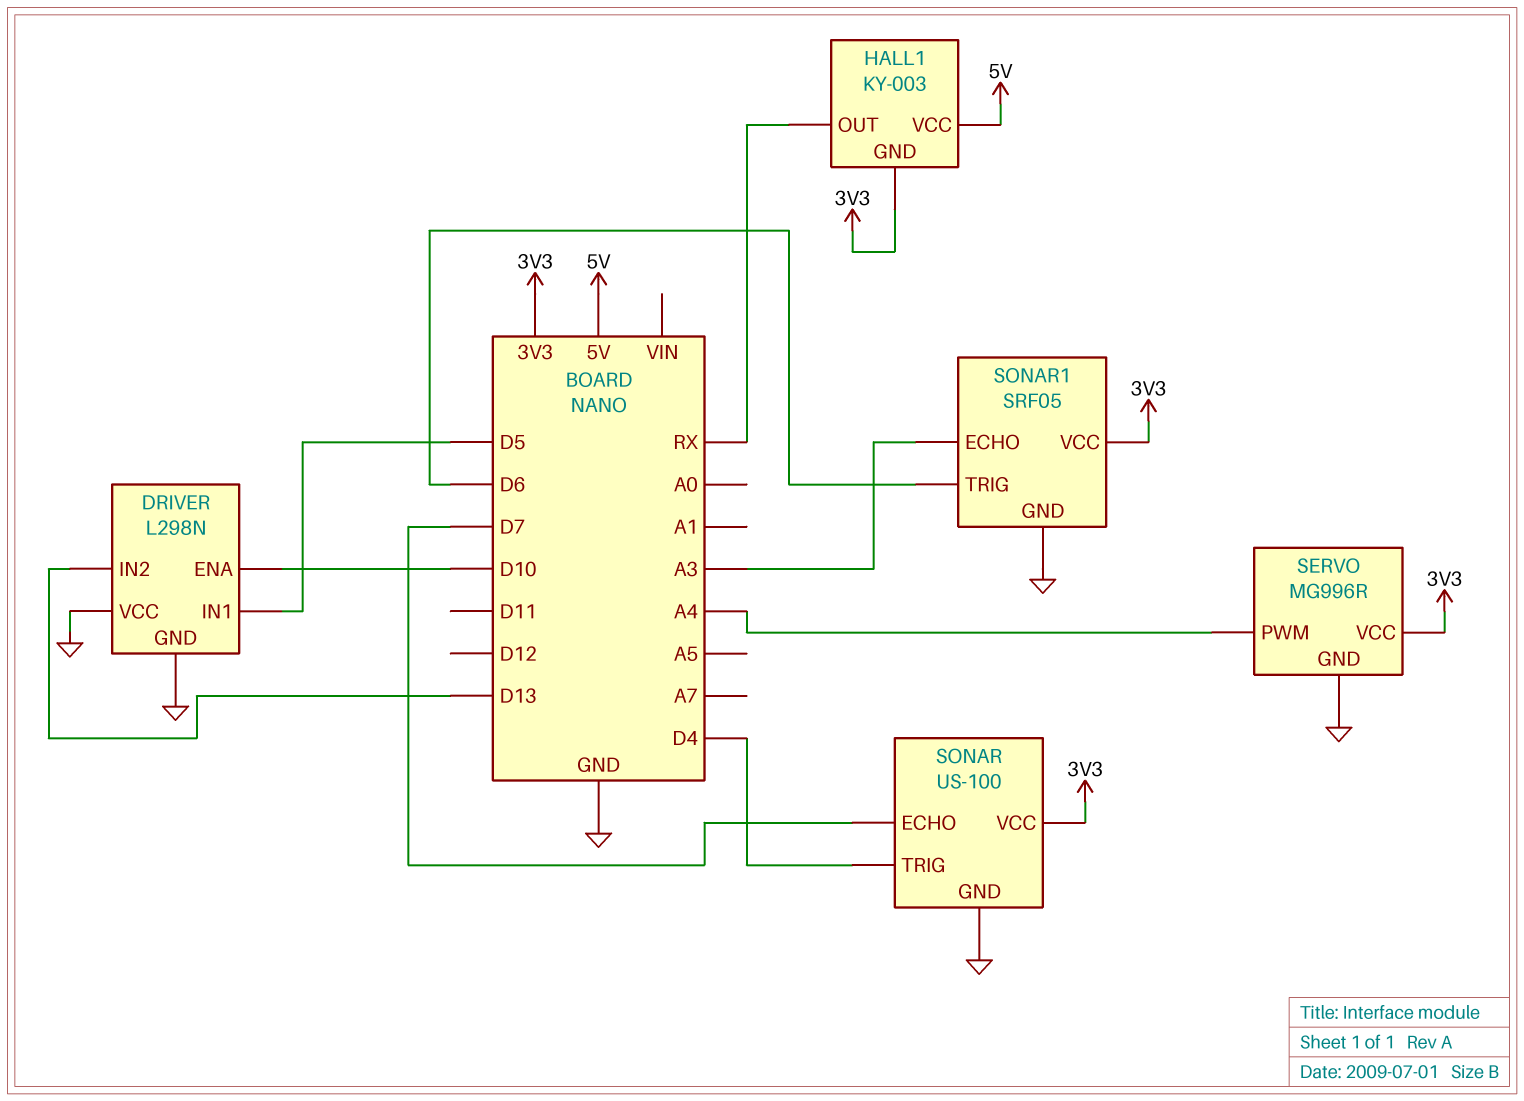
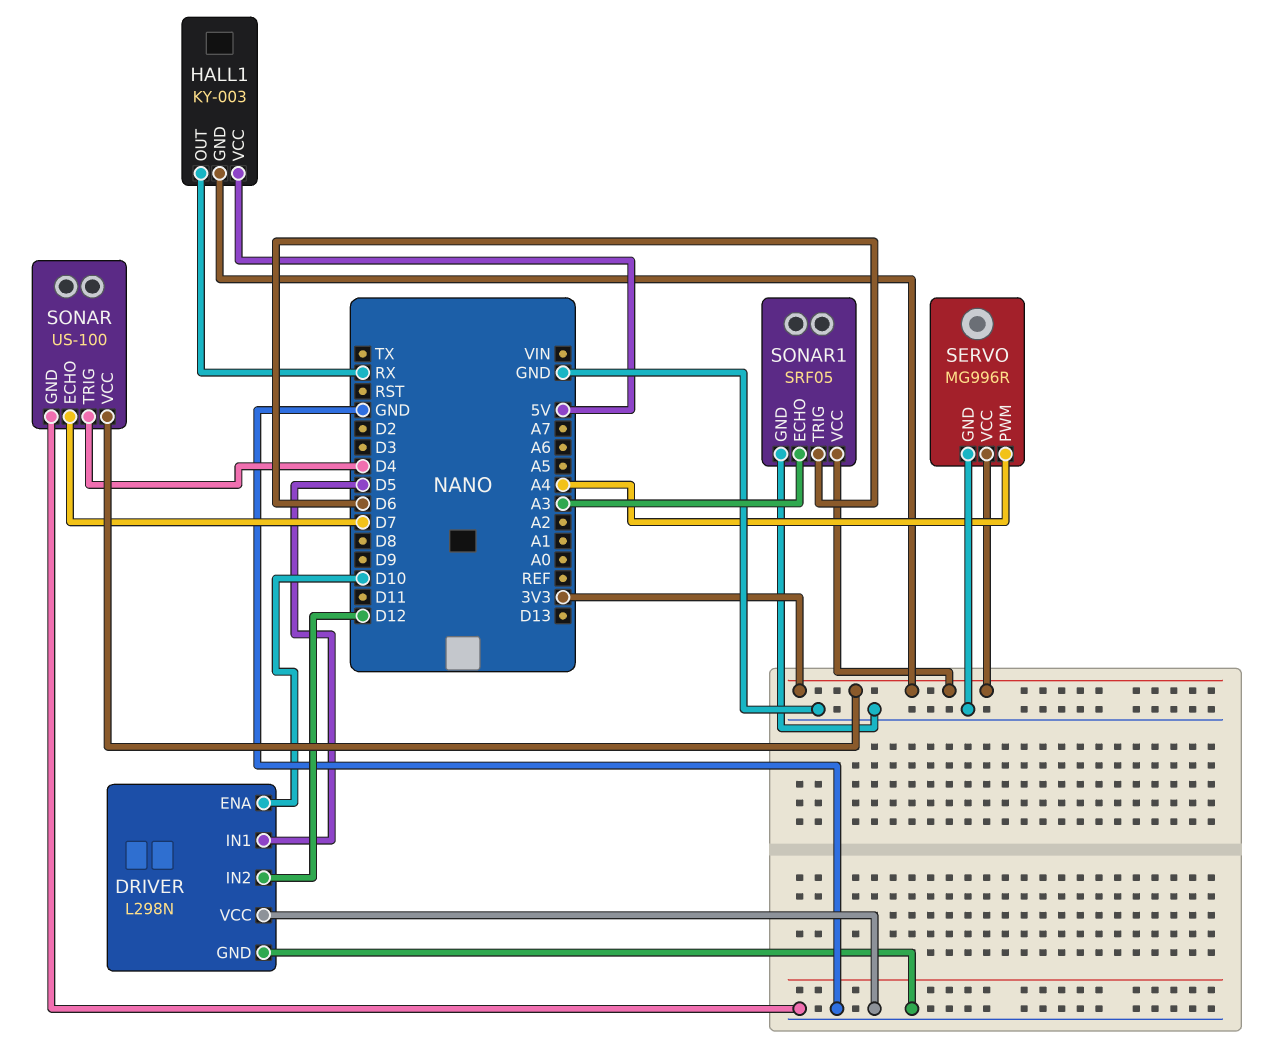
DRIVER pin IN2: D13 -> D12

